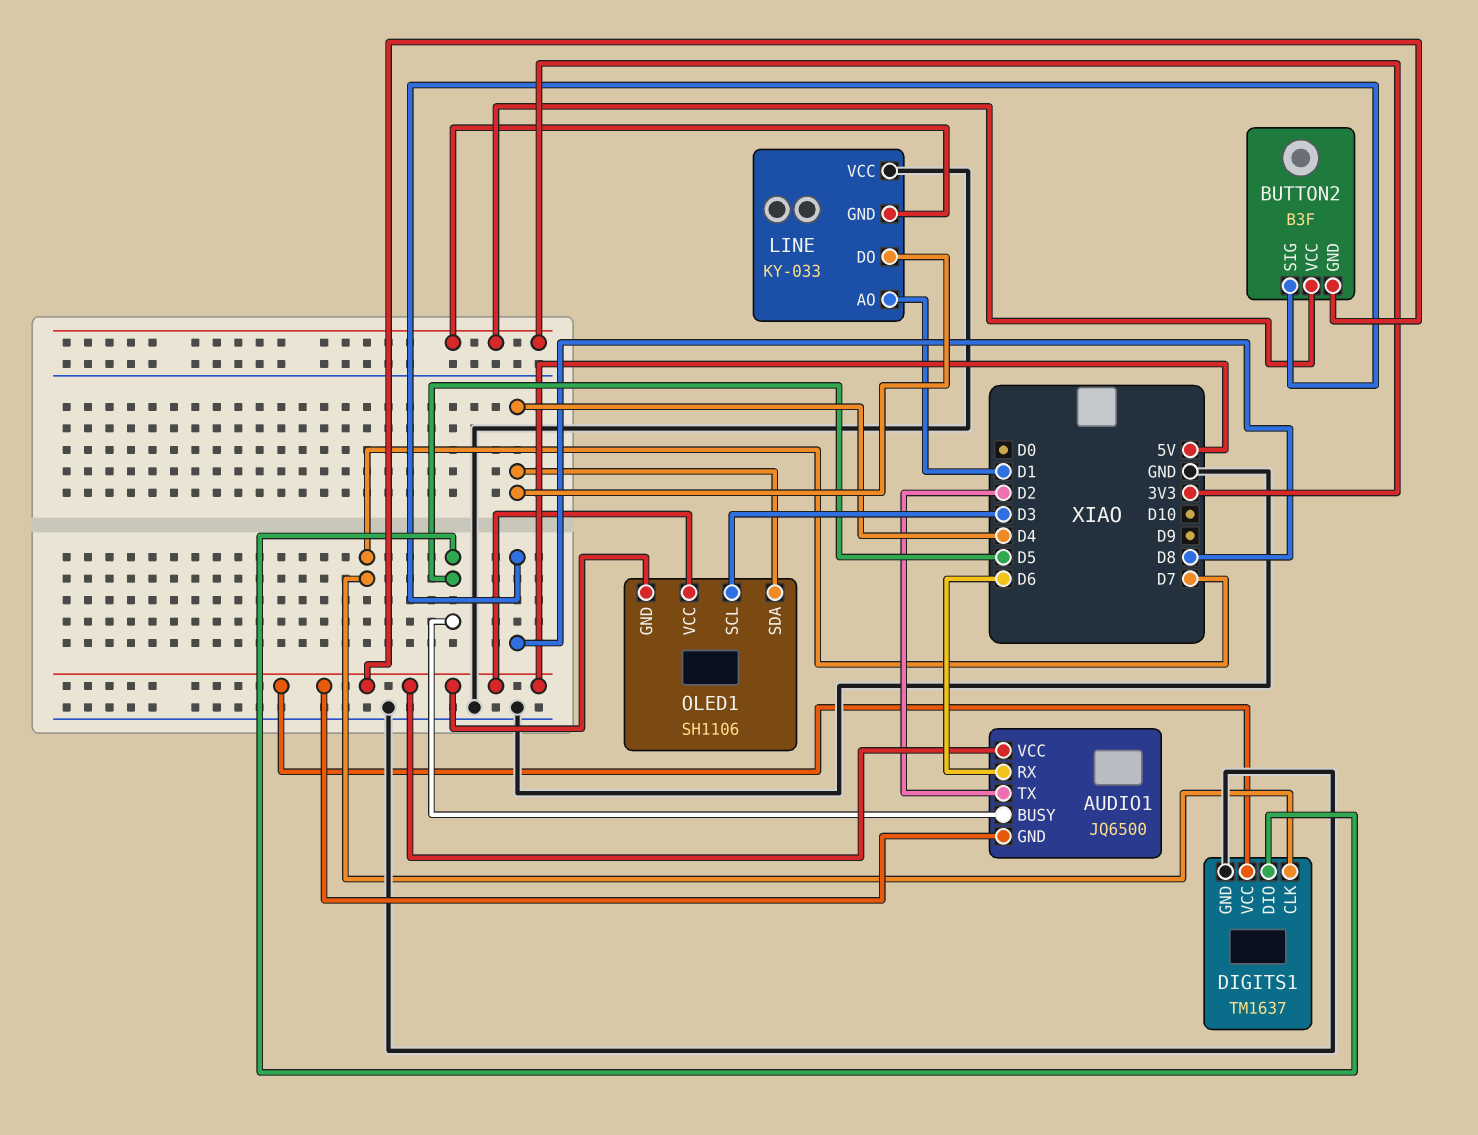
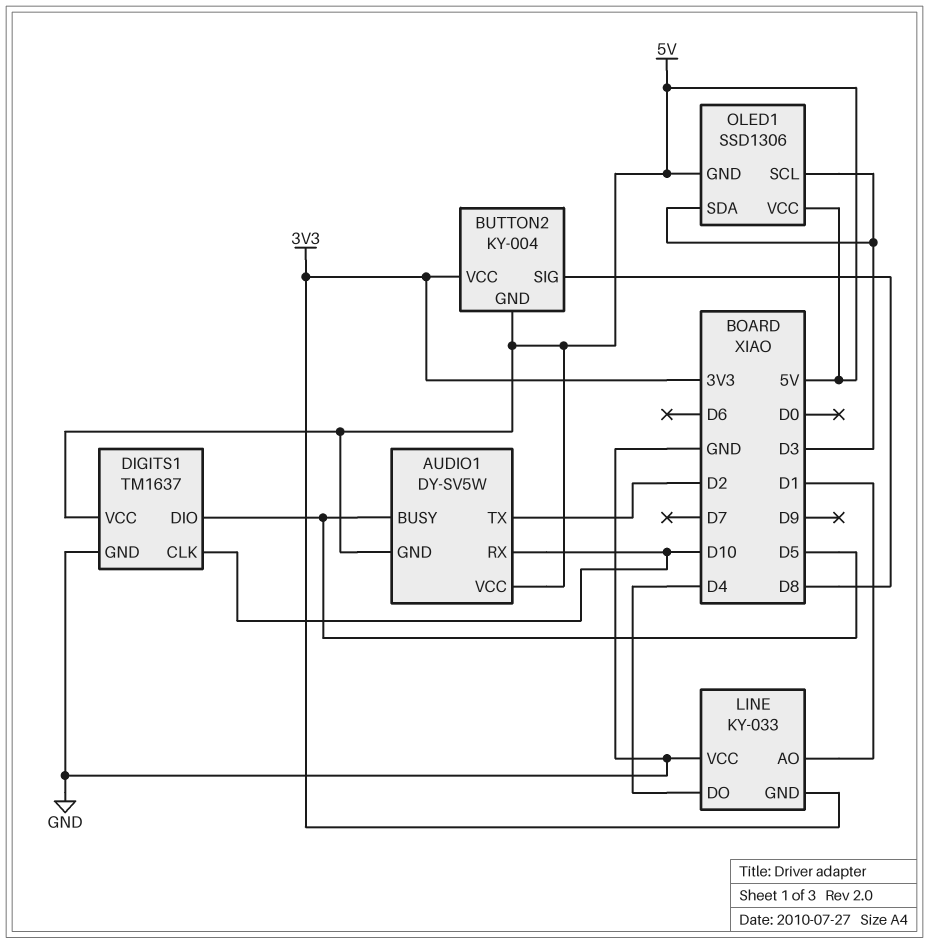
AUDIO1: JQ6500 -> DY-SV5W
AUDIO1 pin RX: D6 -> D10
BUTTON2: B3F -> KY-004
DIGITS1 pin CLK: D7 -> D10
OLED1: SH1106 -> SSD1306
OLED1 pin SDA: D4 -> D3

